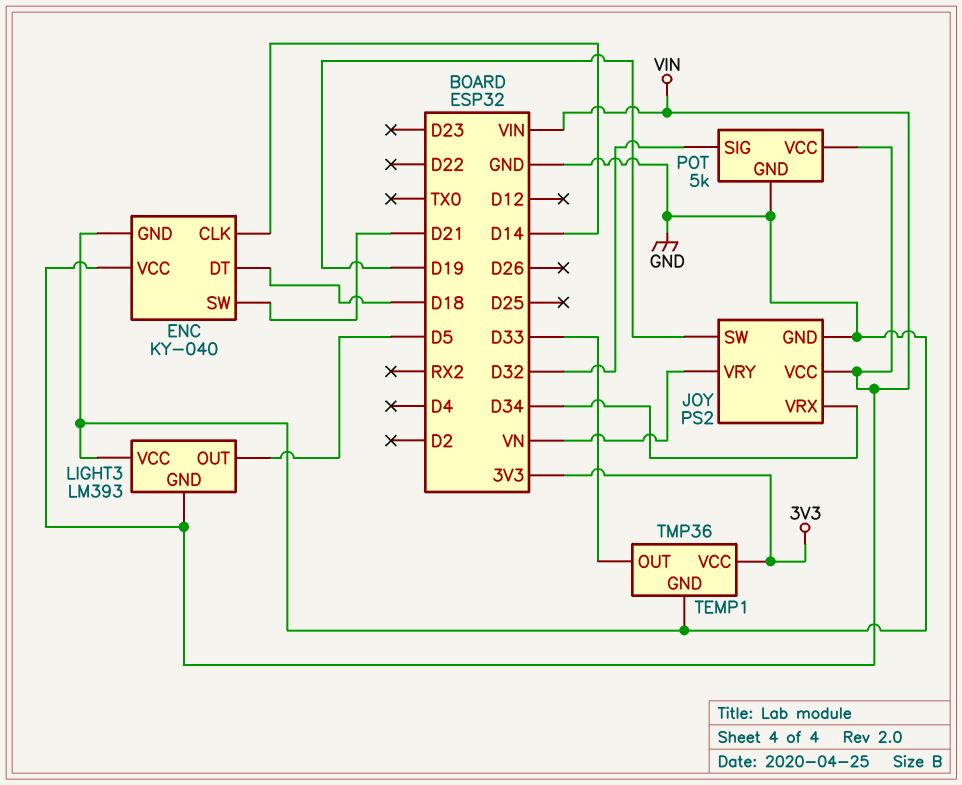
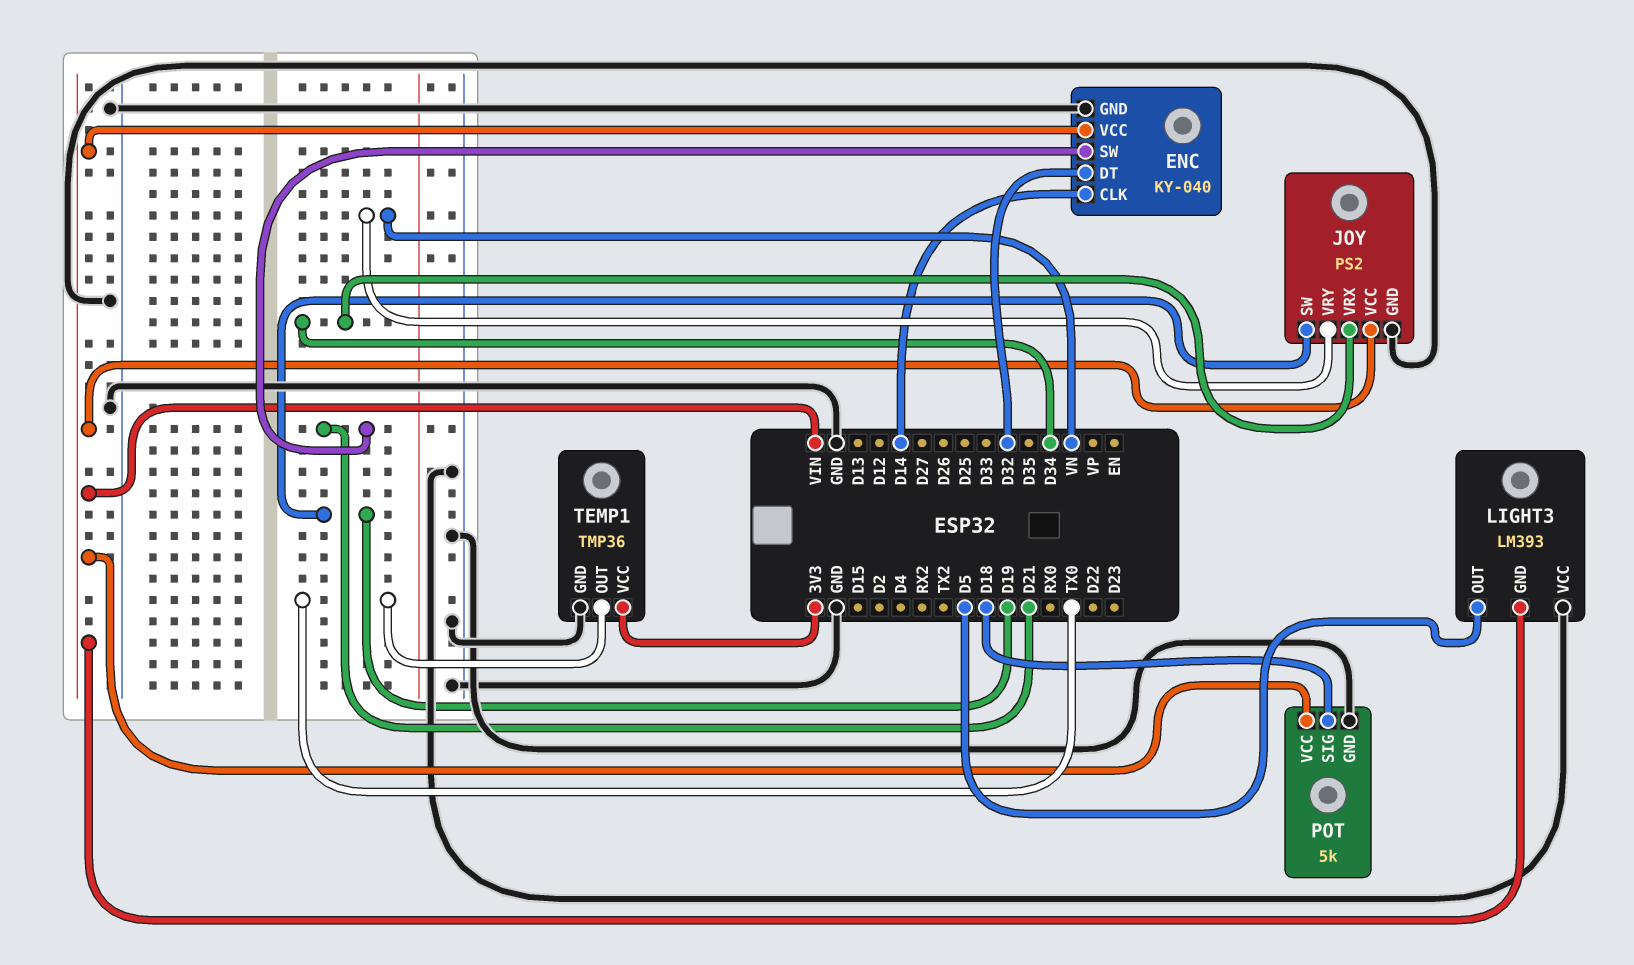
ENC pin DT: D18 -> D32
POT pin SIG: D32 -> D18
TEMP1 pin OUT: D33 -> TX0

